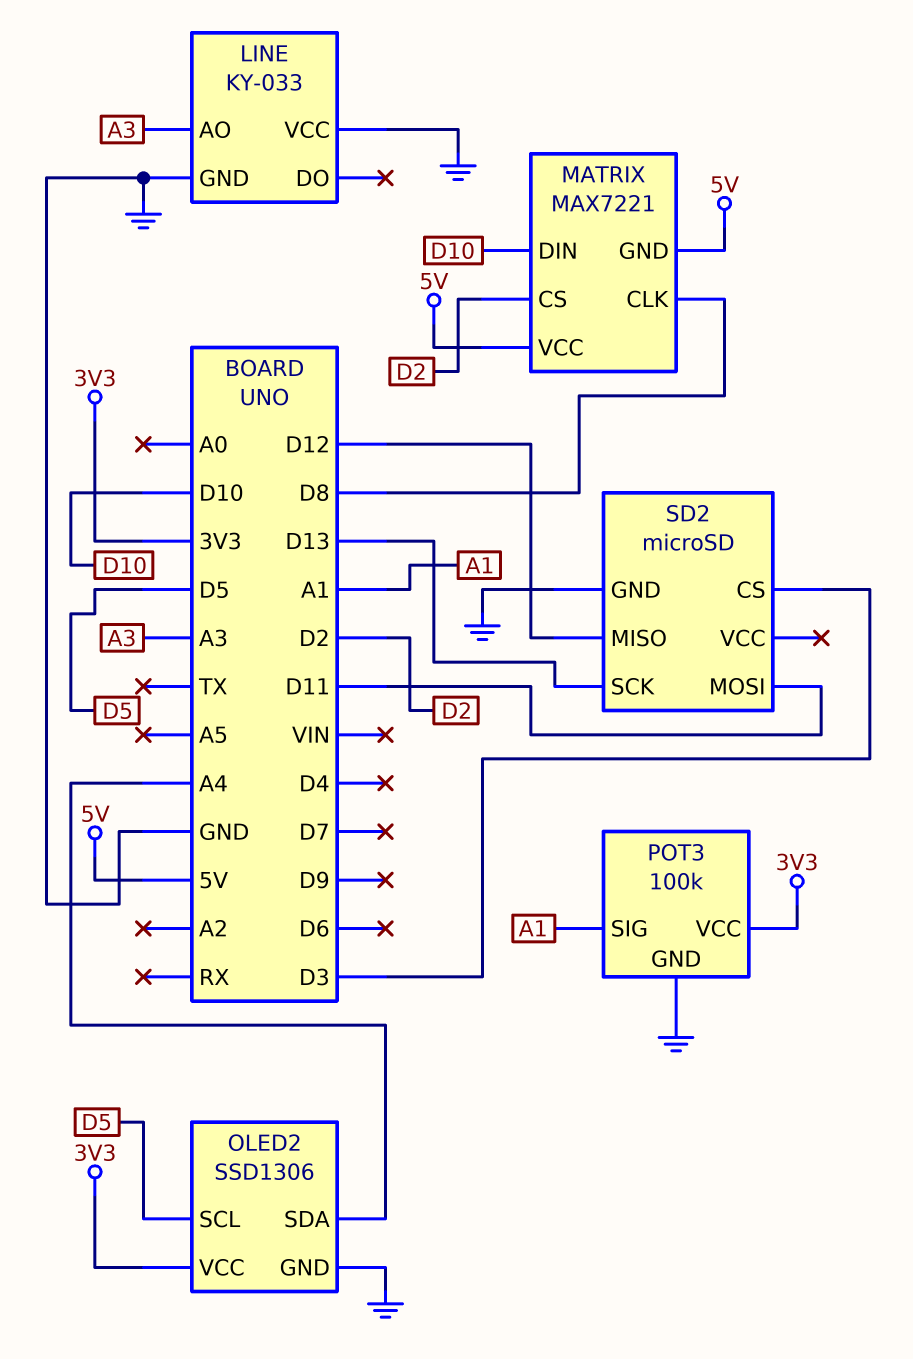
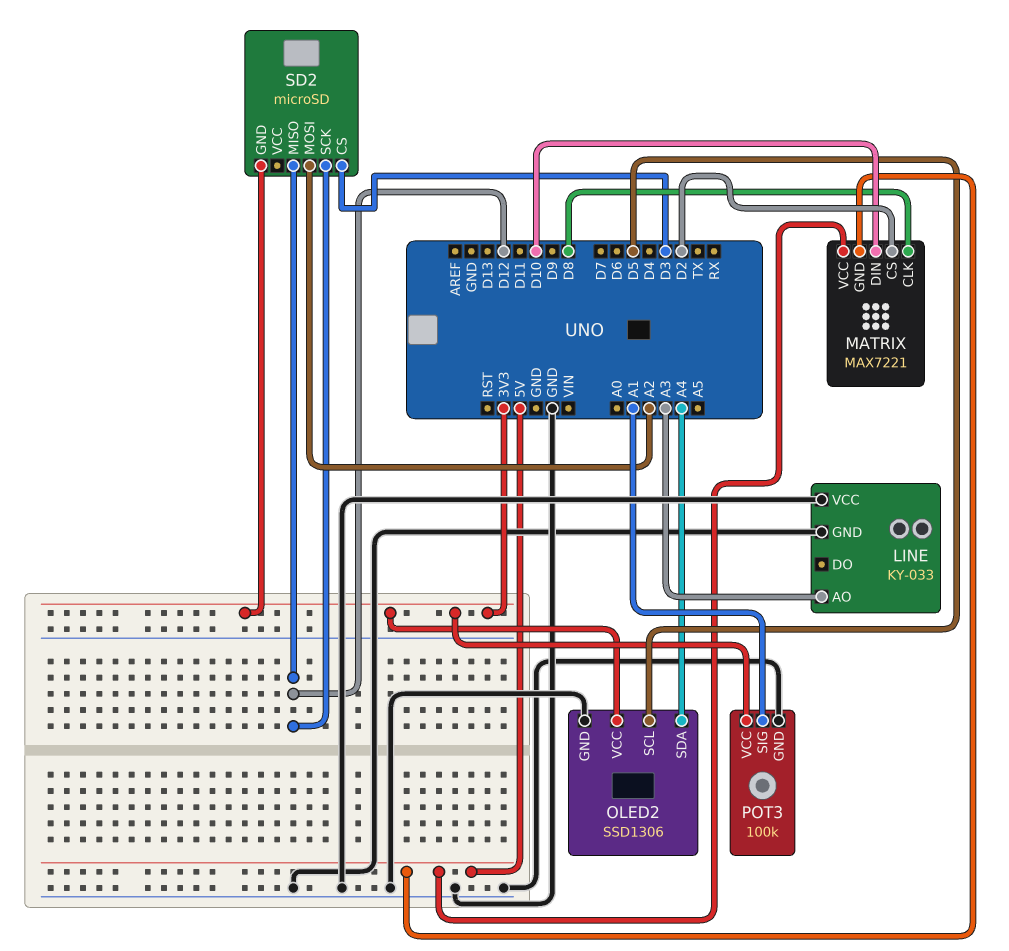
SD2 pin GND: GND -> 3V3
SD2 pin MOSI: D11 -> A2
SD2 pin SCK: D13 -> D12

